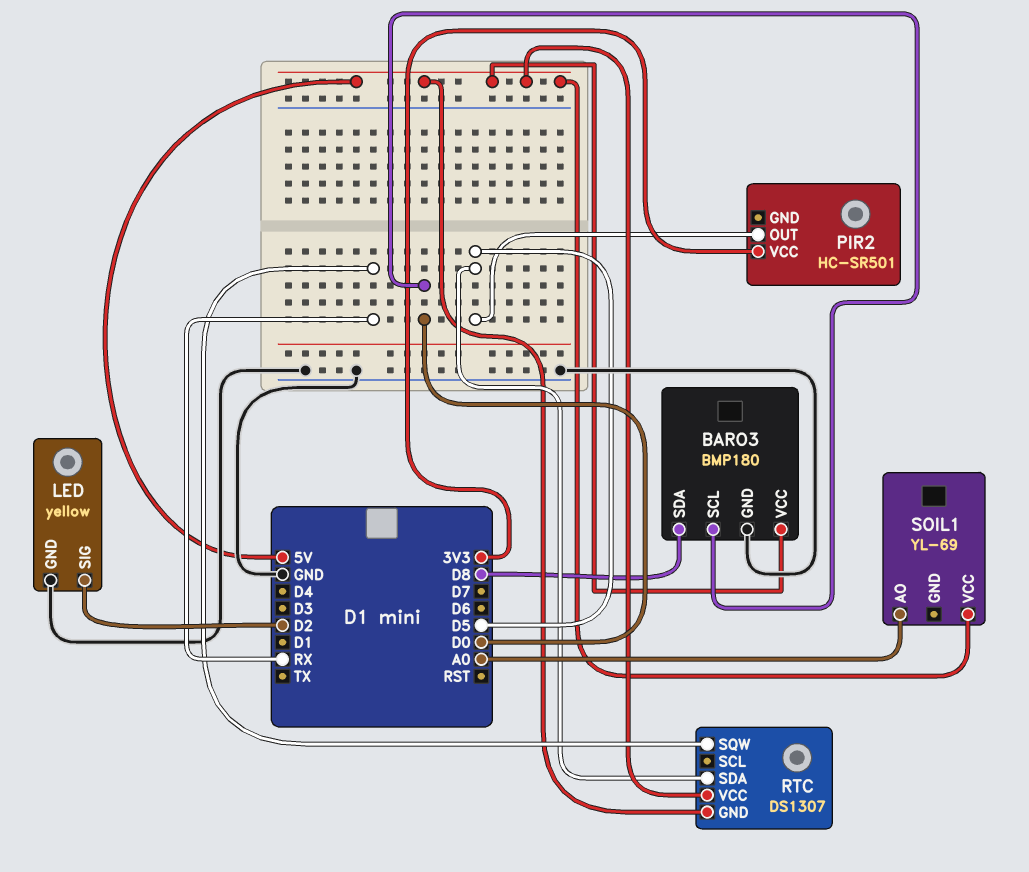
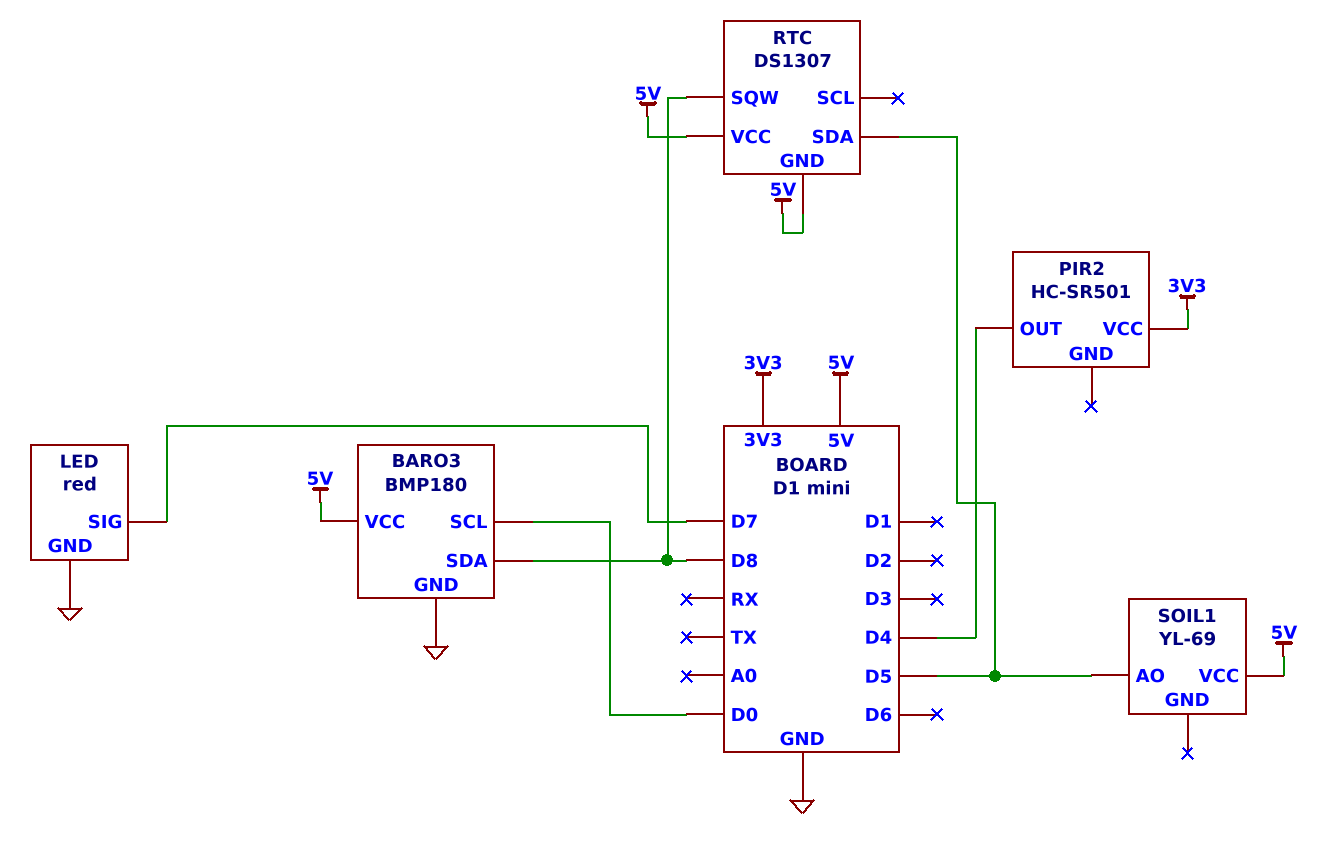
LED: yellow -> red
LED pin SIG: D2 -> D7
PIR2 pin OUT: D5 -> D4
RTC pin SQW: RX -> D8
SOIL1 pin AO: A0 -> D5

